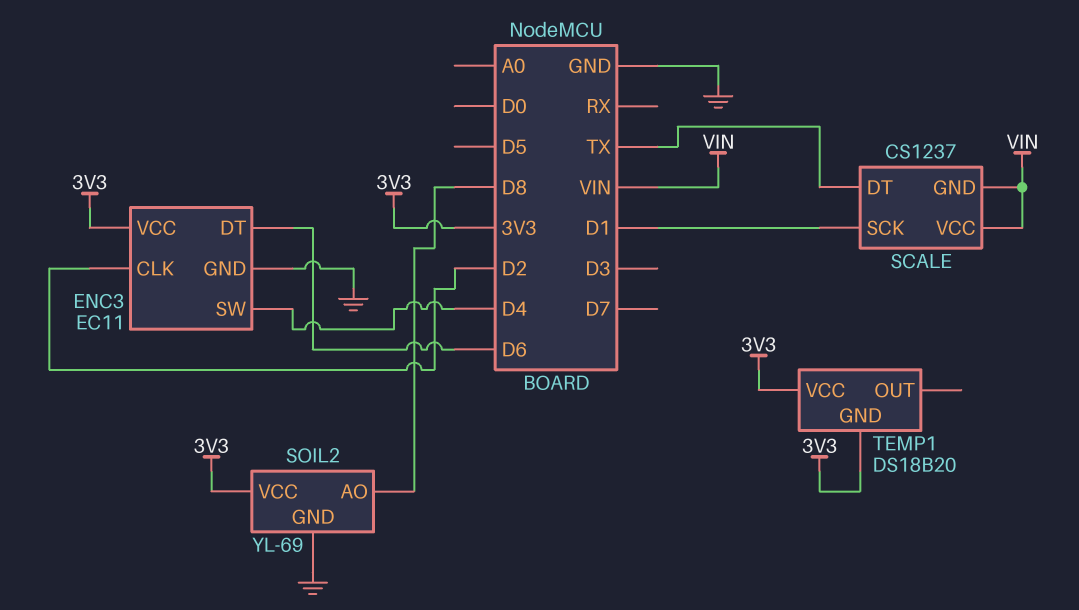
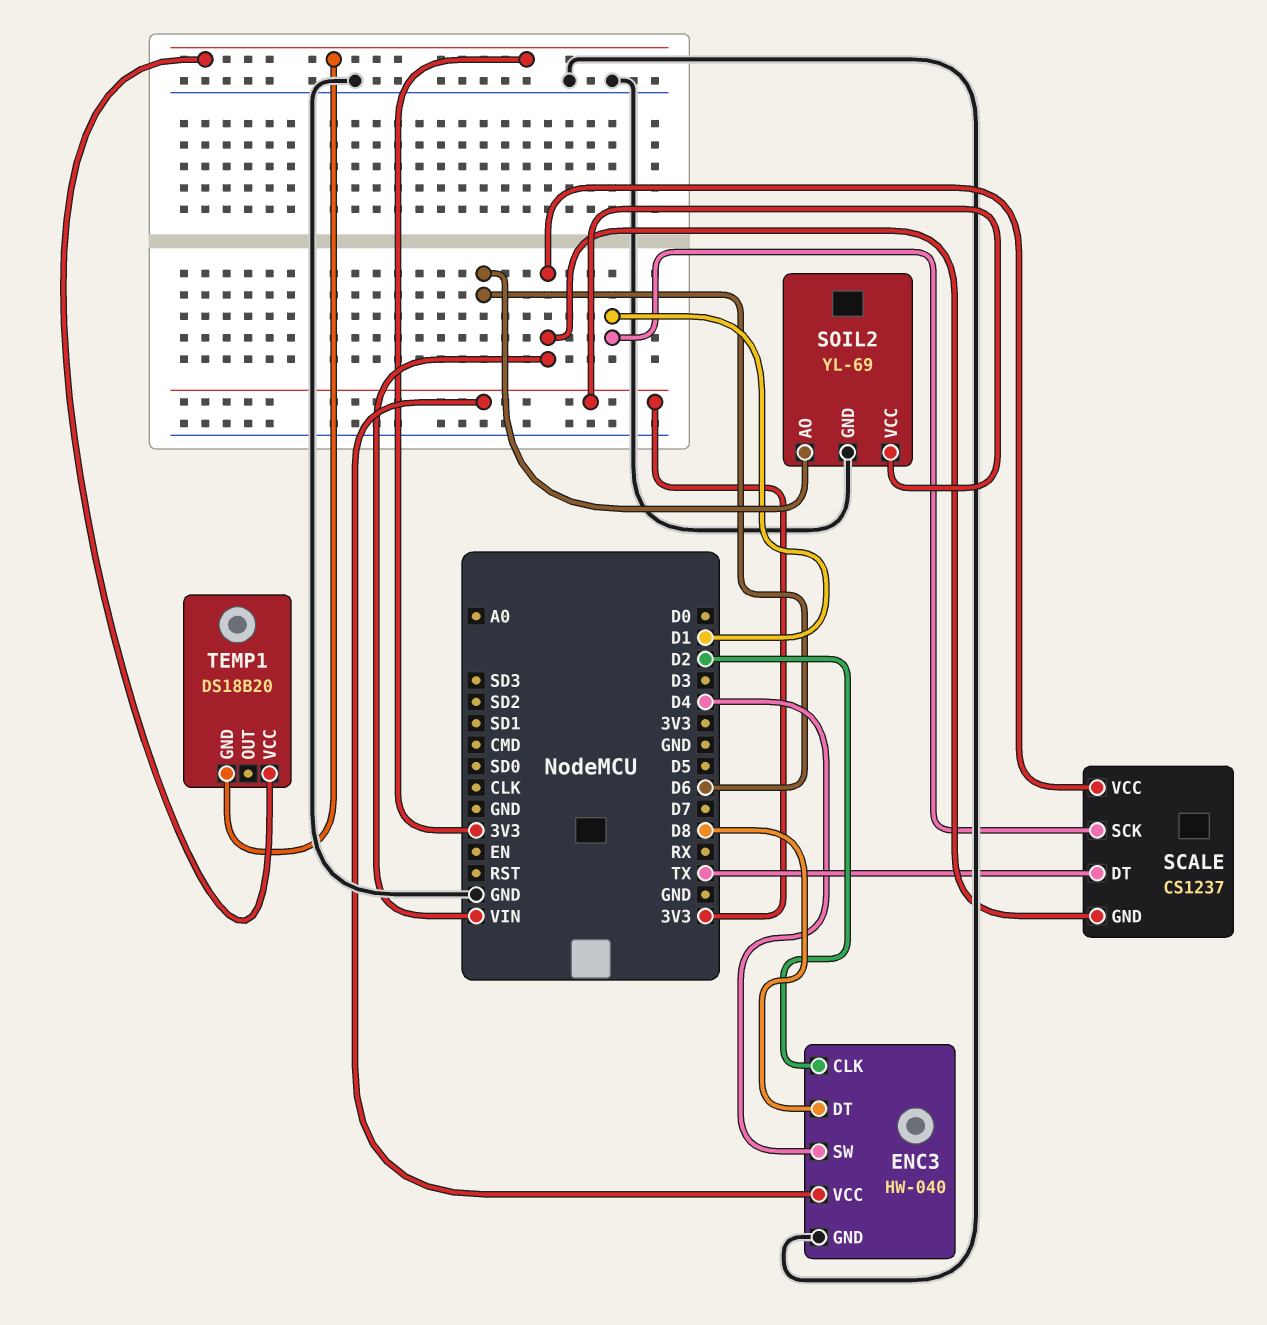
ENC3: EC11 -> HW-040
ENC3 pin DT: D6 -> D8
SOIL2 pin AO: D8 -> D6

